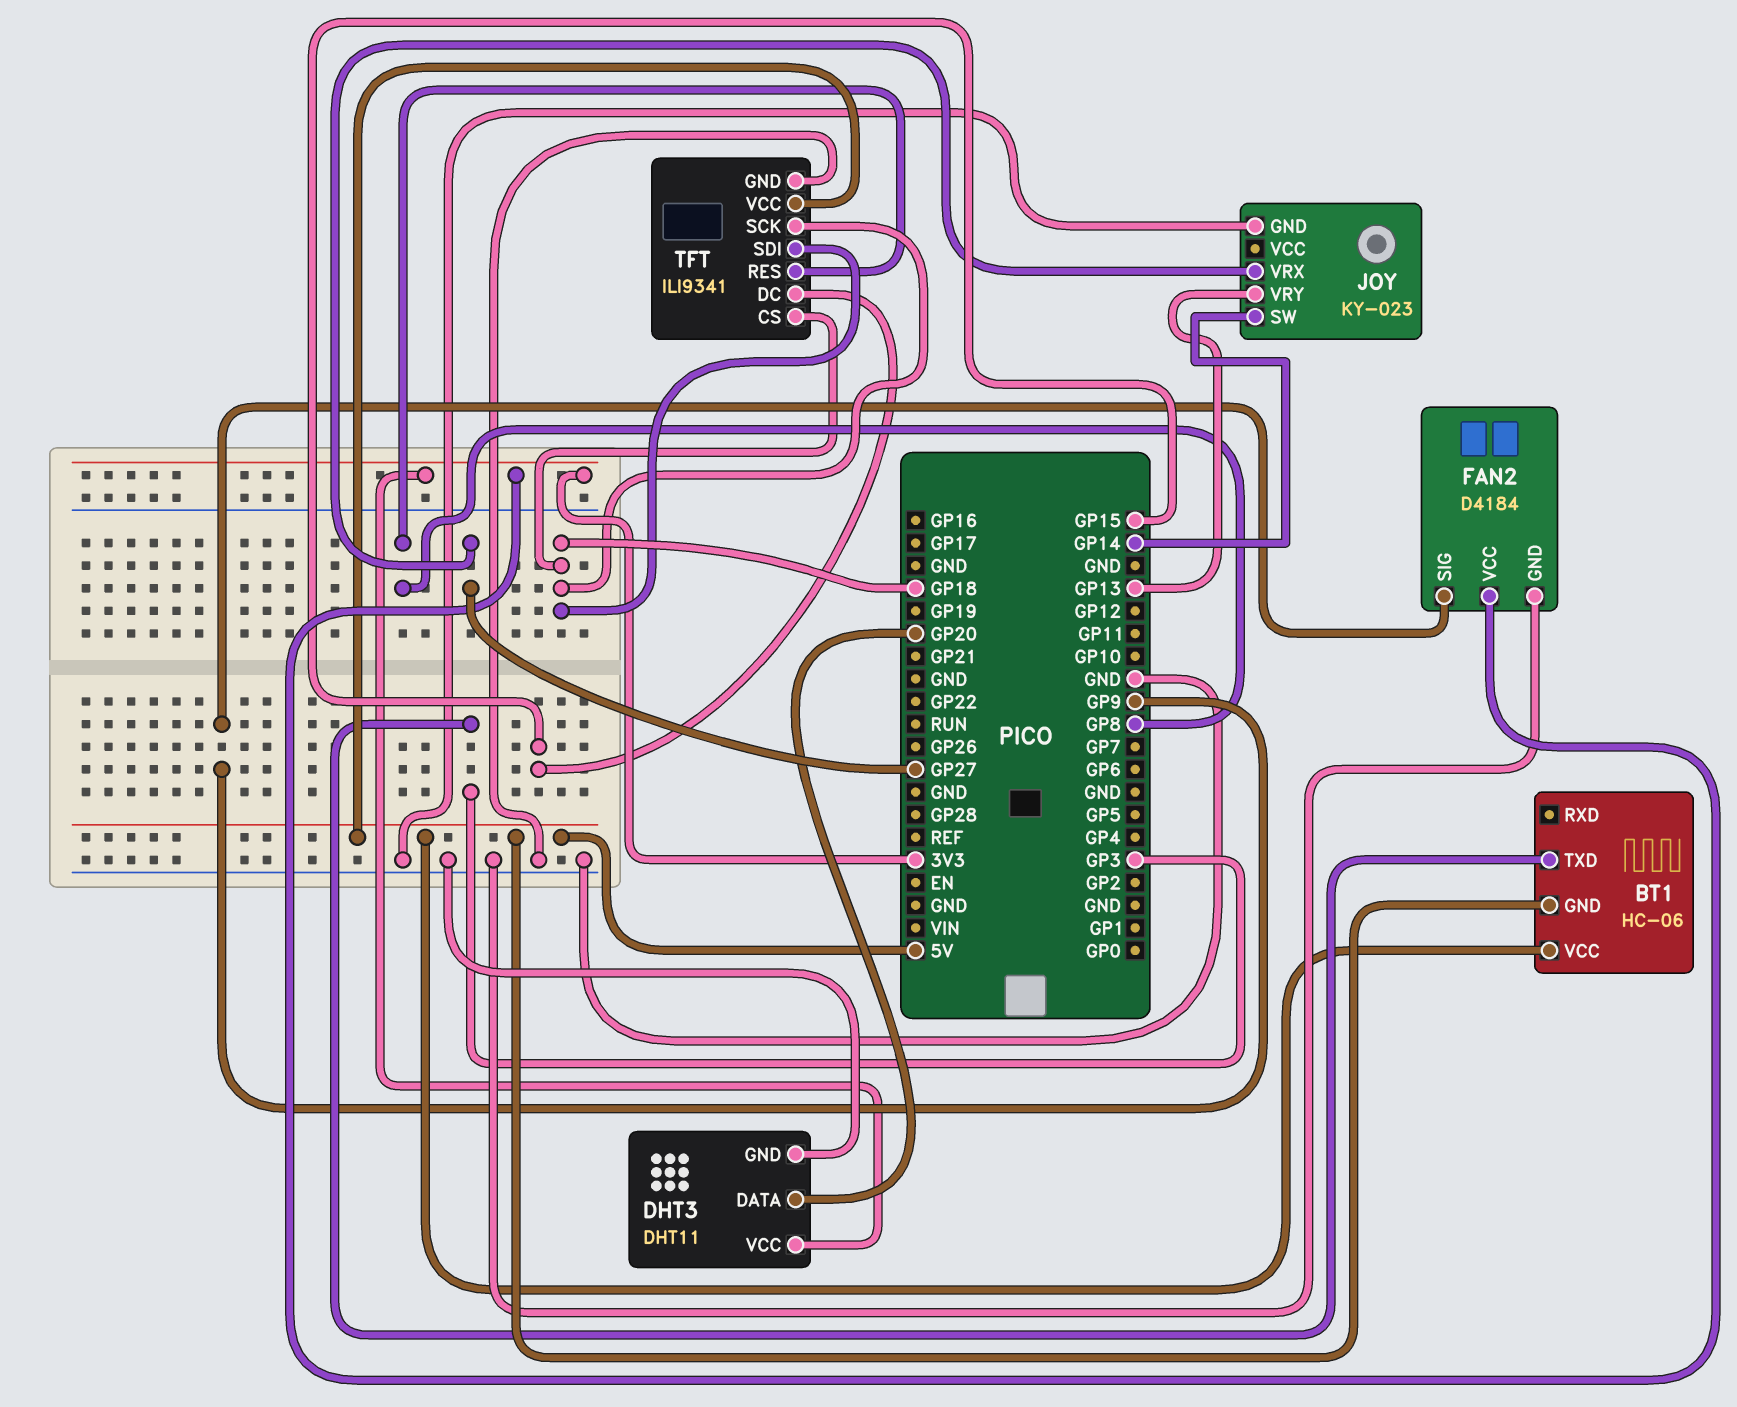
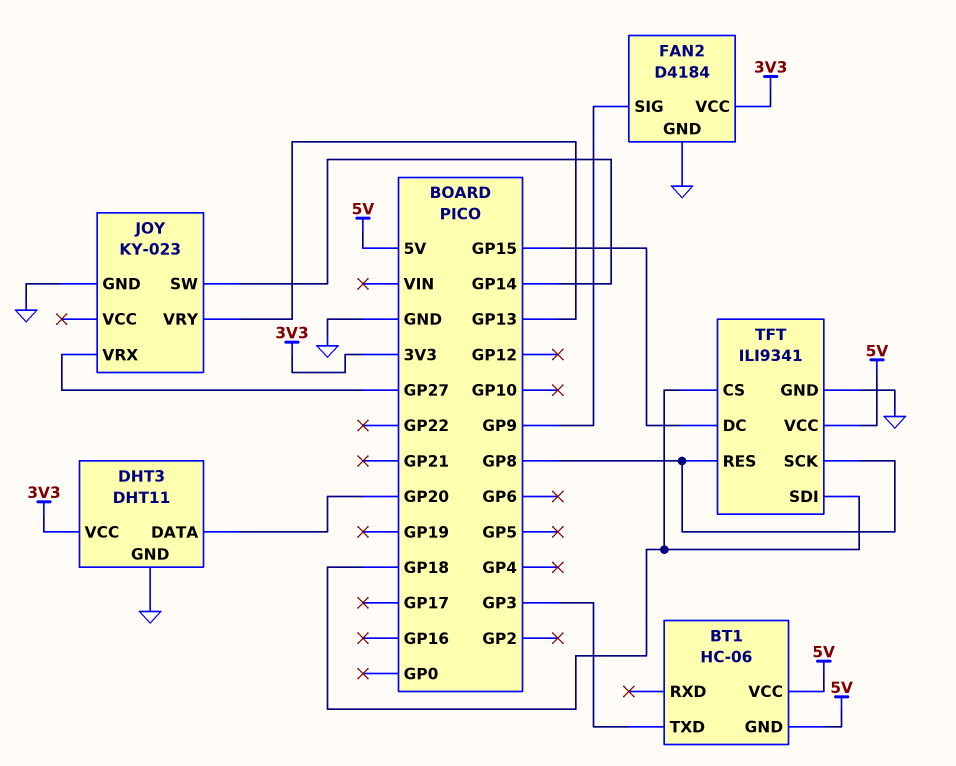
TFT pin SCK: GP18 -> GP8

